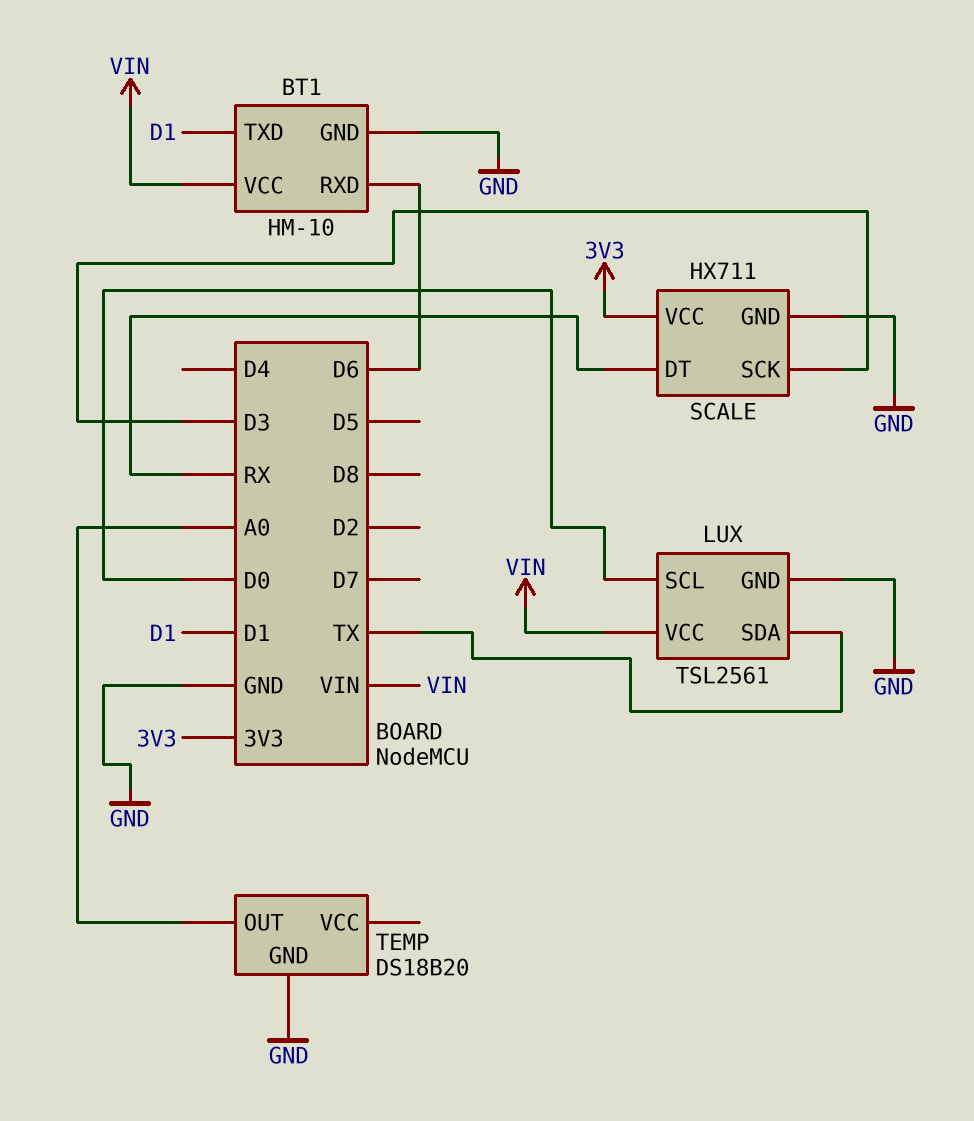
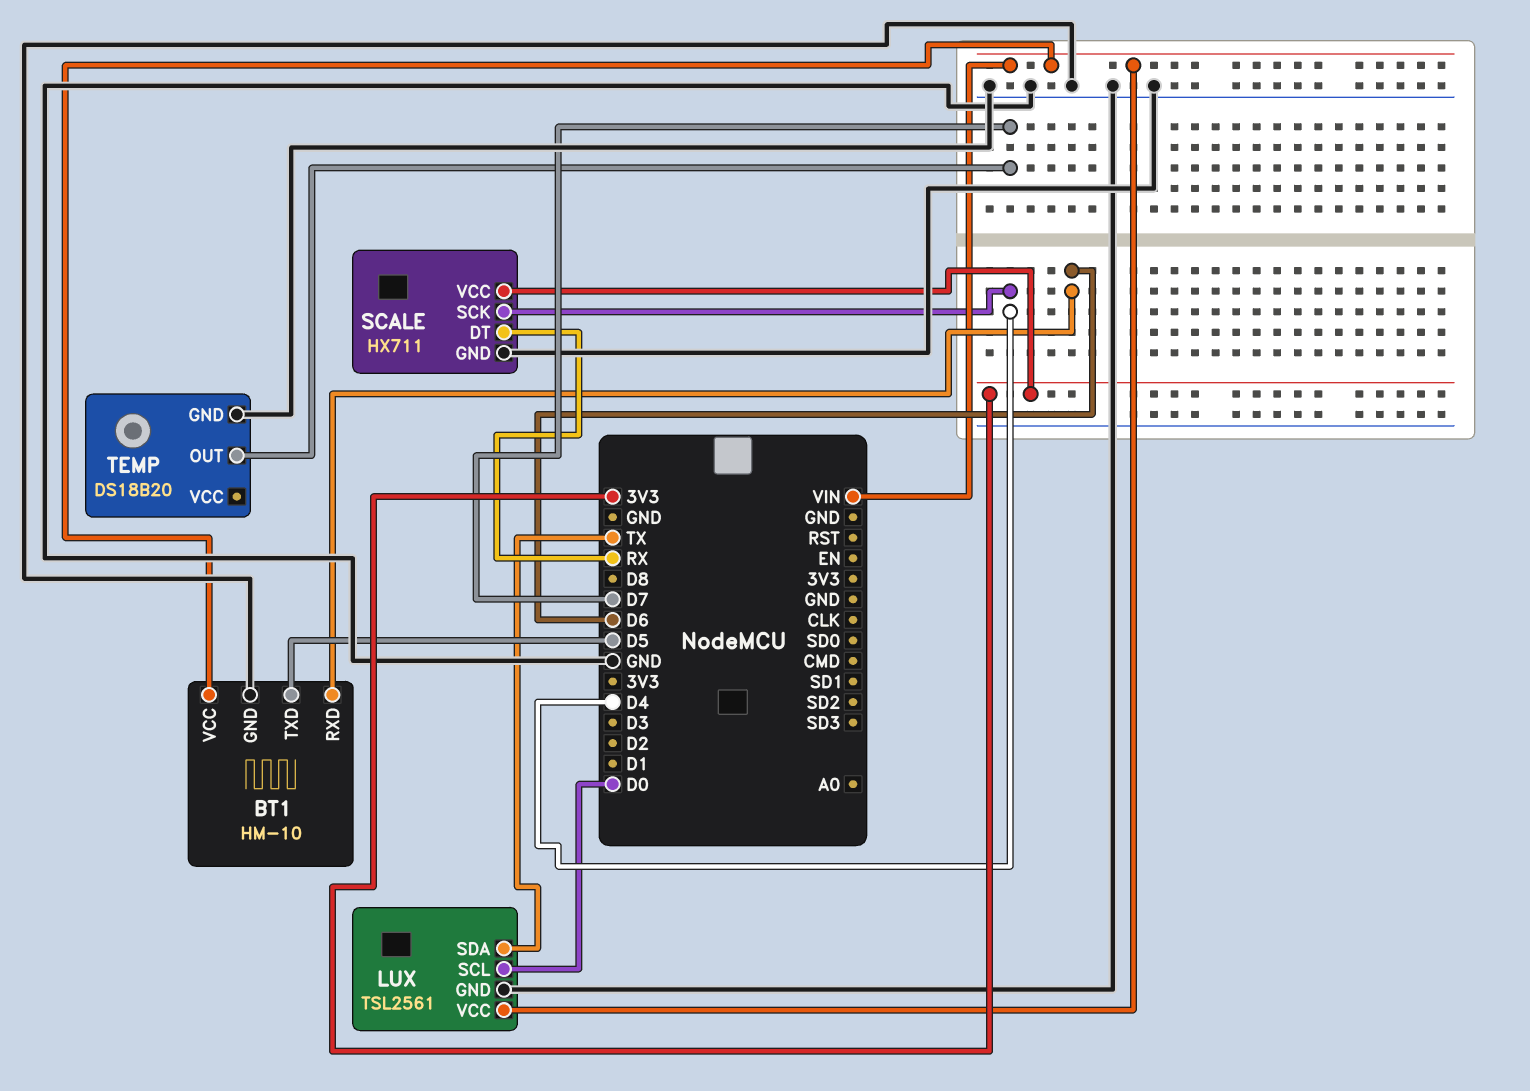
BT1 pin TXD: D1 -> D5
SCALE pin SCK: D3 -> D4
TEMP pin OUT: A0 -> D7

